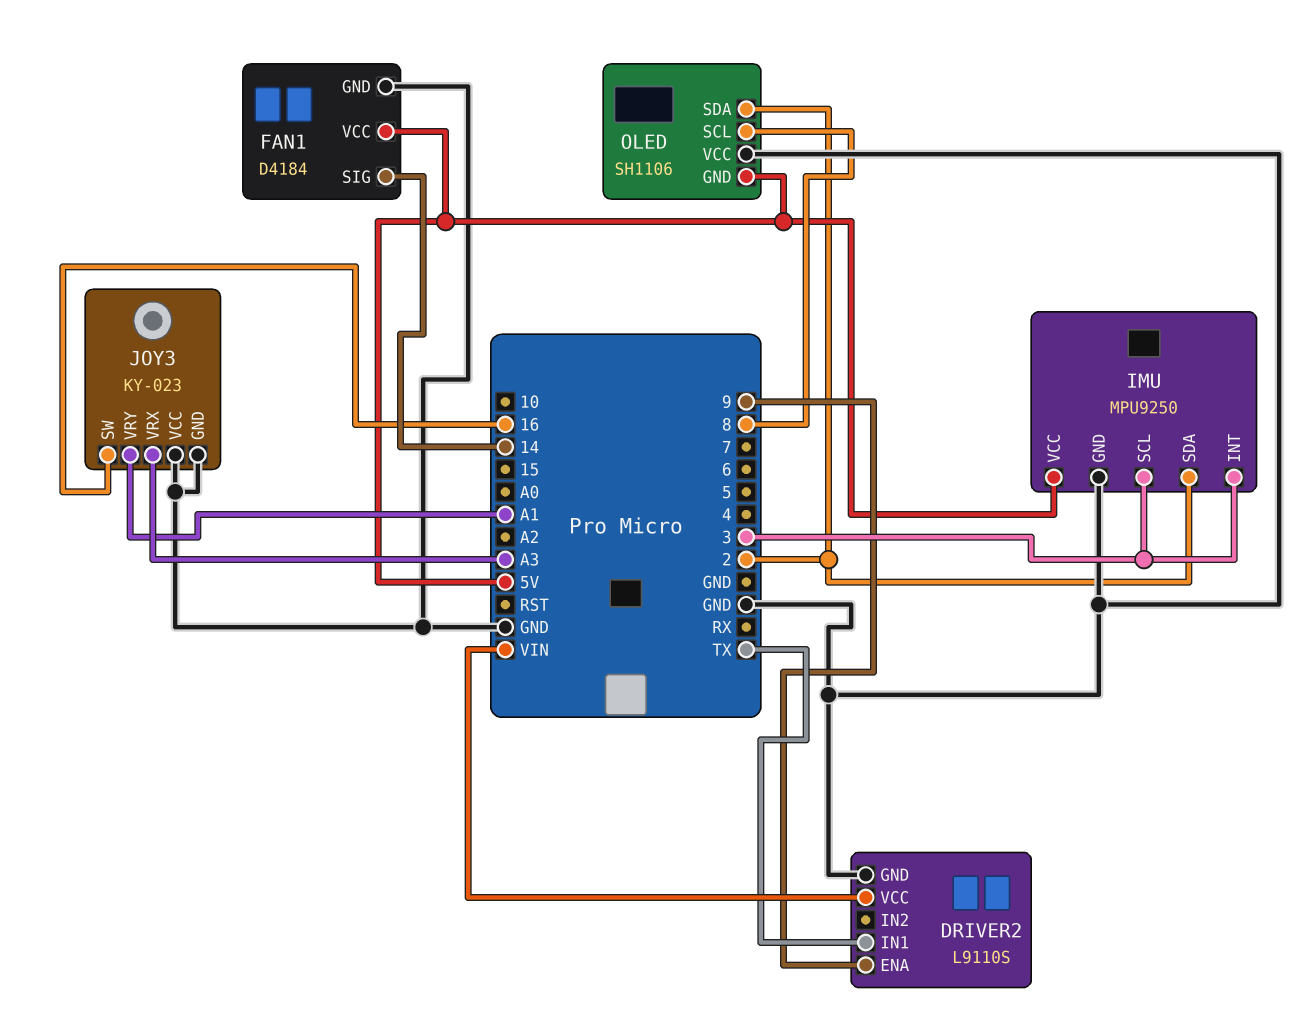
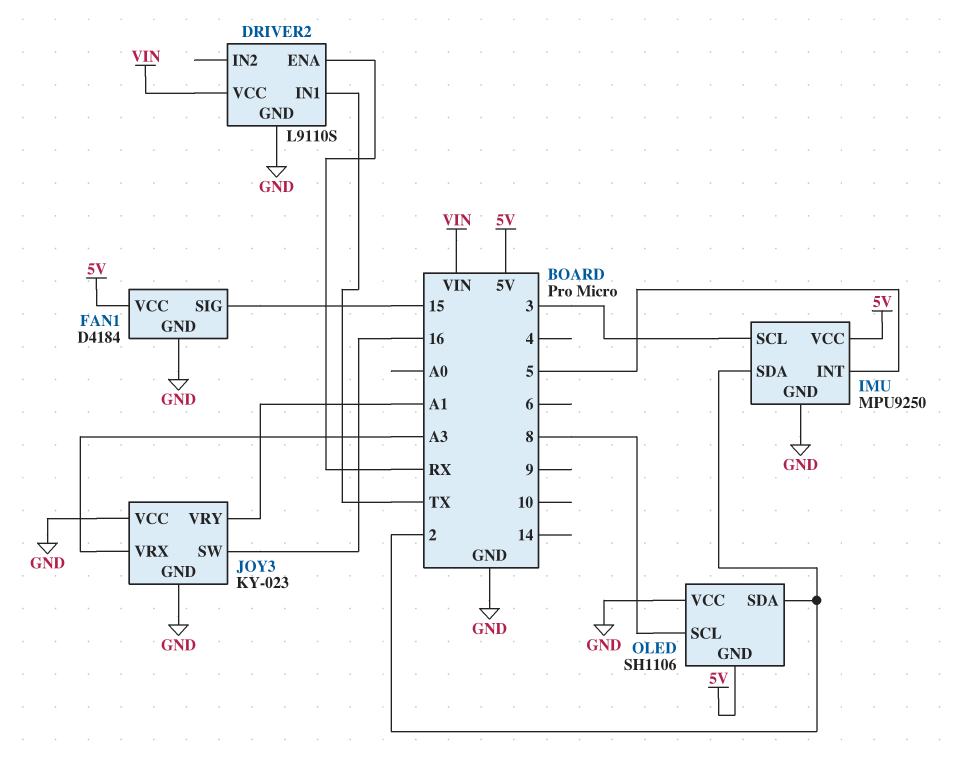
DRIVER2 pin ENA: 9 -> RX
FAN1 pin SIG: 14 -> 15
IMU pin INT: 3 -> 5

